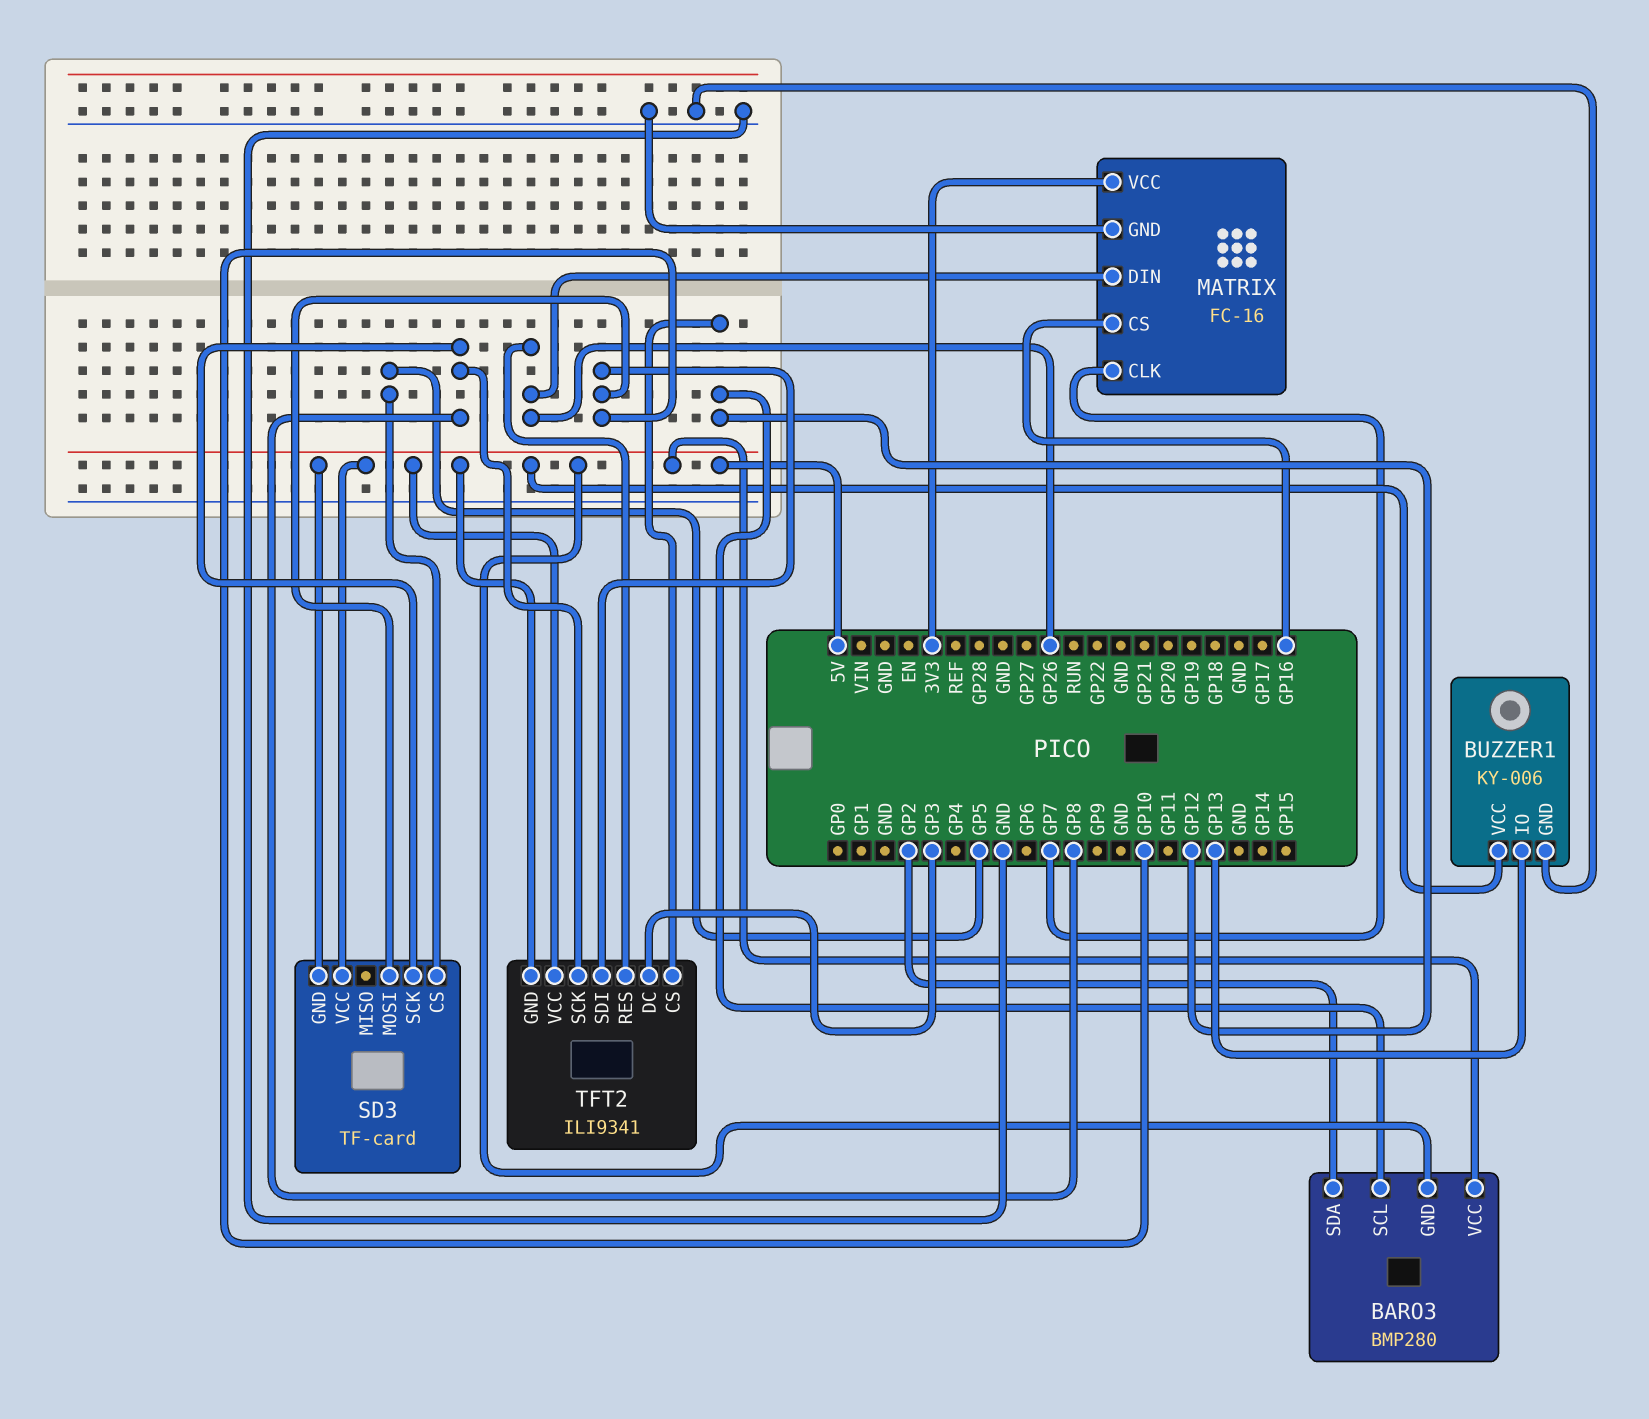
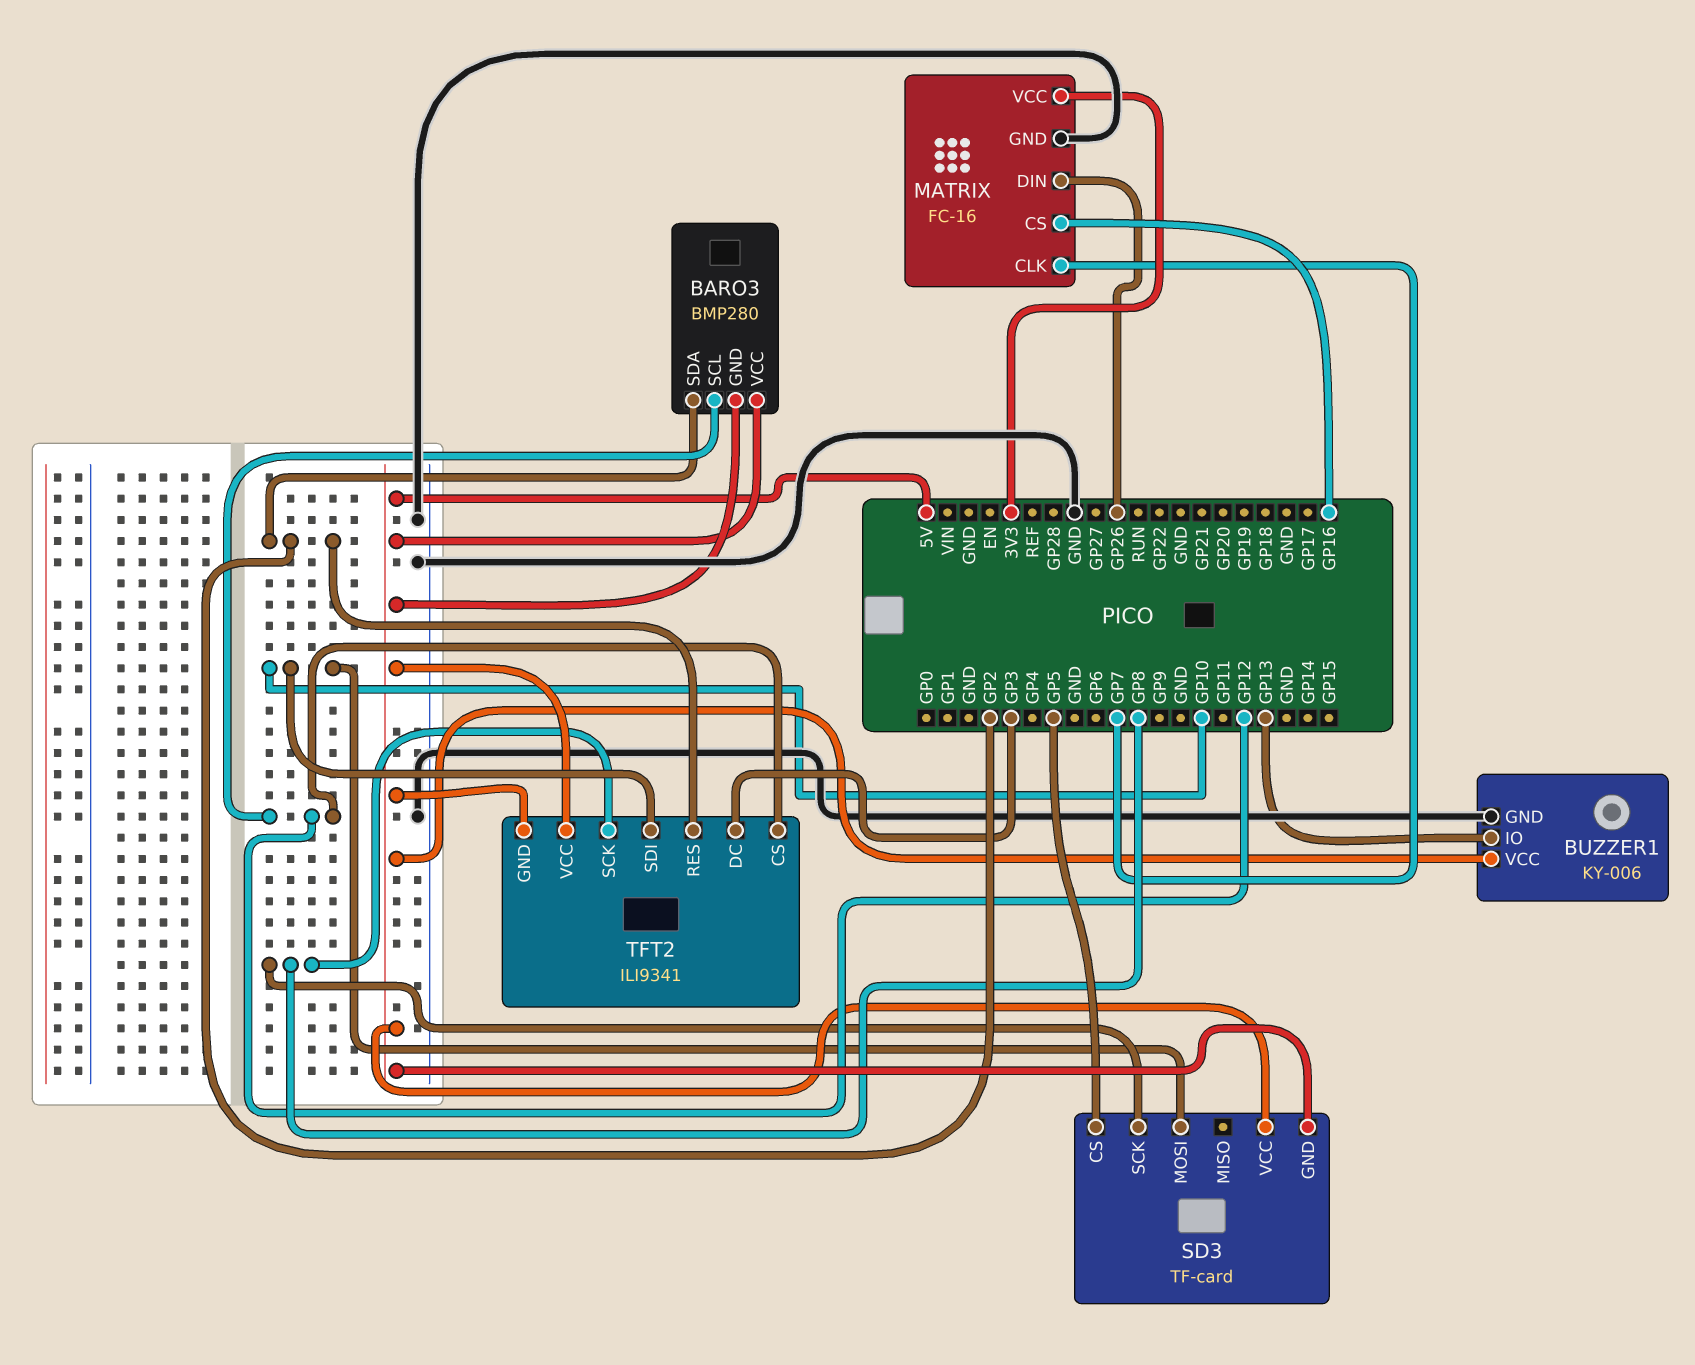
TFT2 pin RES: GP26 -> GP2

